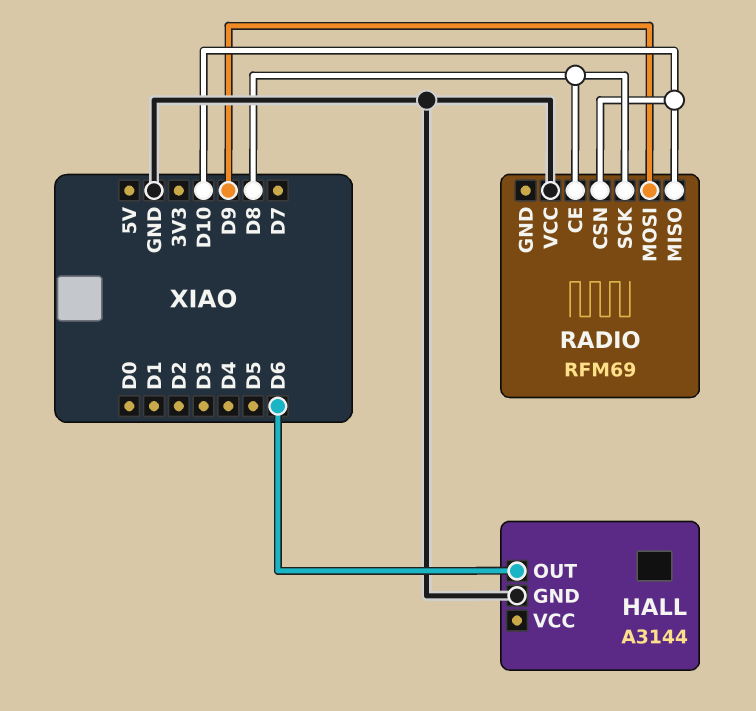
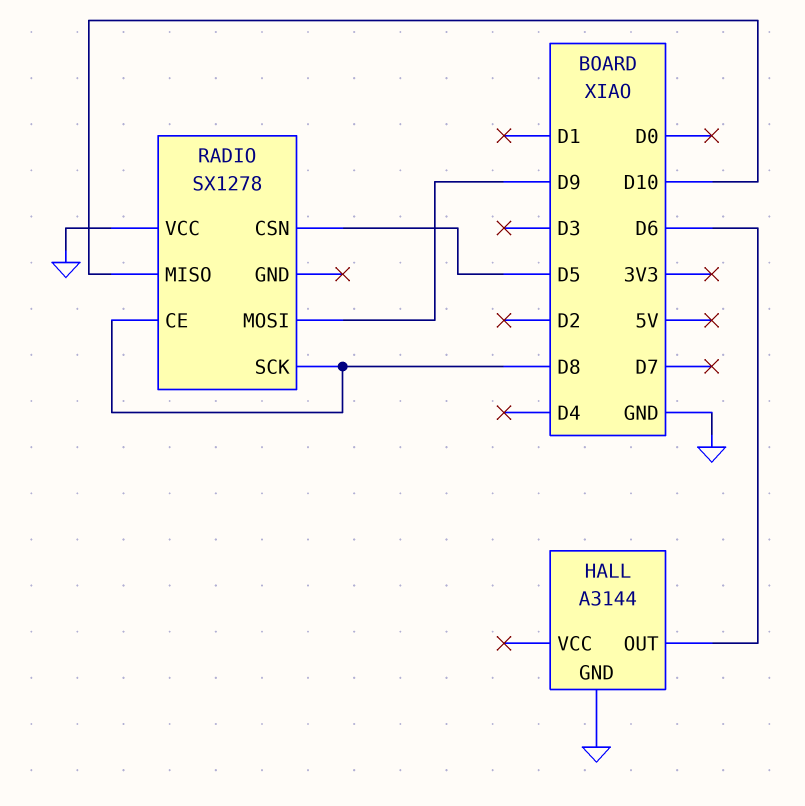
RADIO: RFM69 -> SX1278
RADIO pin CSN: D10 -> D5

